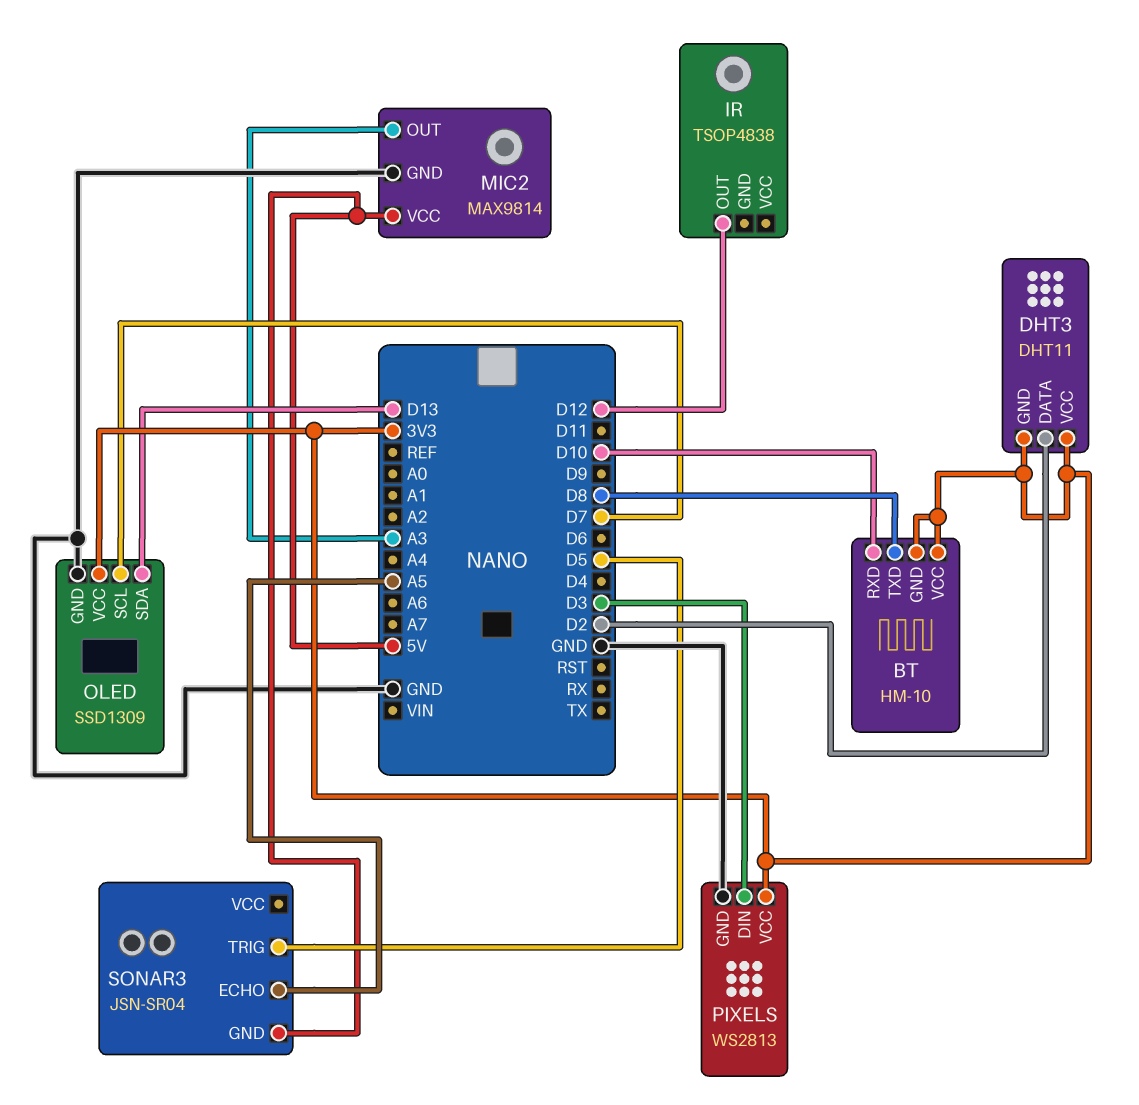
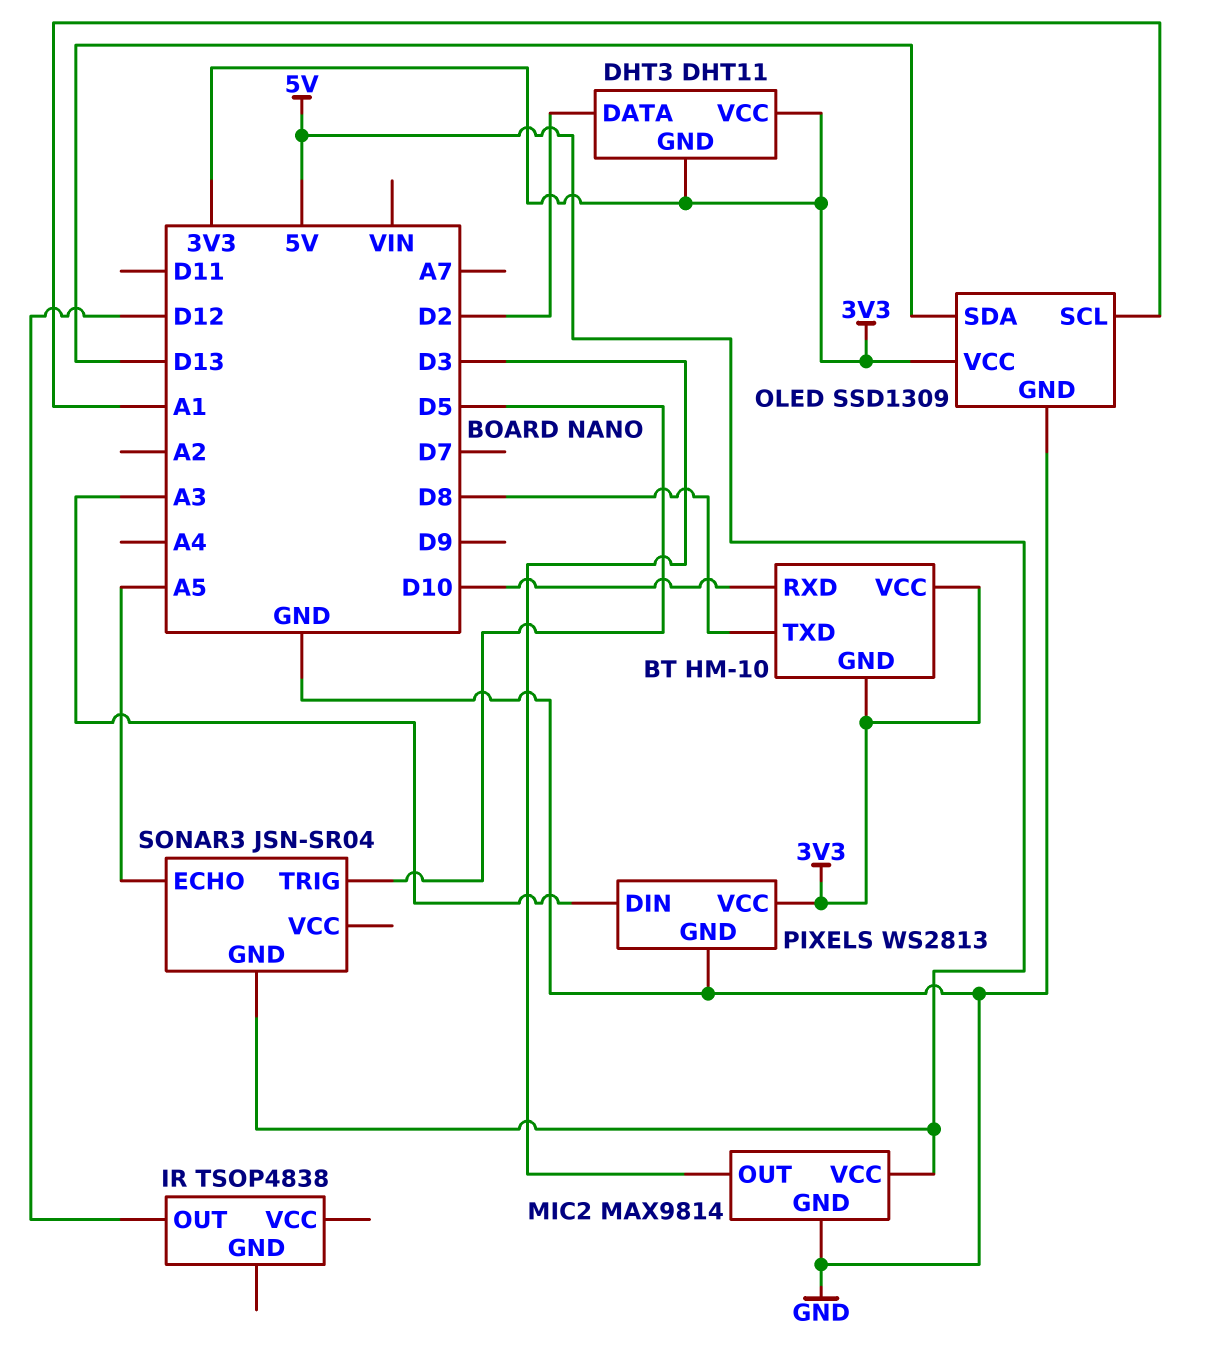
MIC2 pin OUT: A3 -> D3
OLED pin SCL: D7 -> A1
PIXELS pin DIN: D3 -> A3

